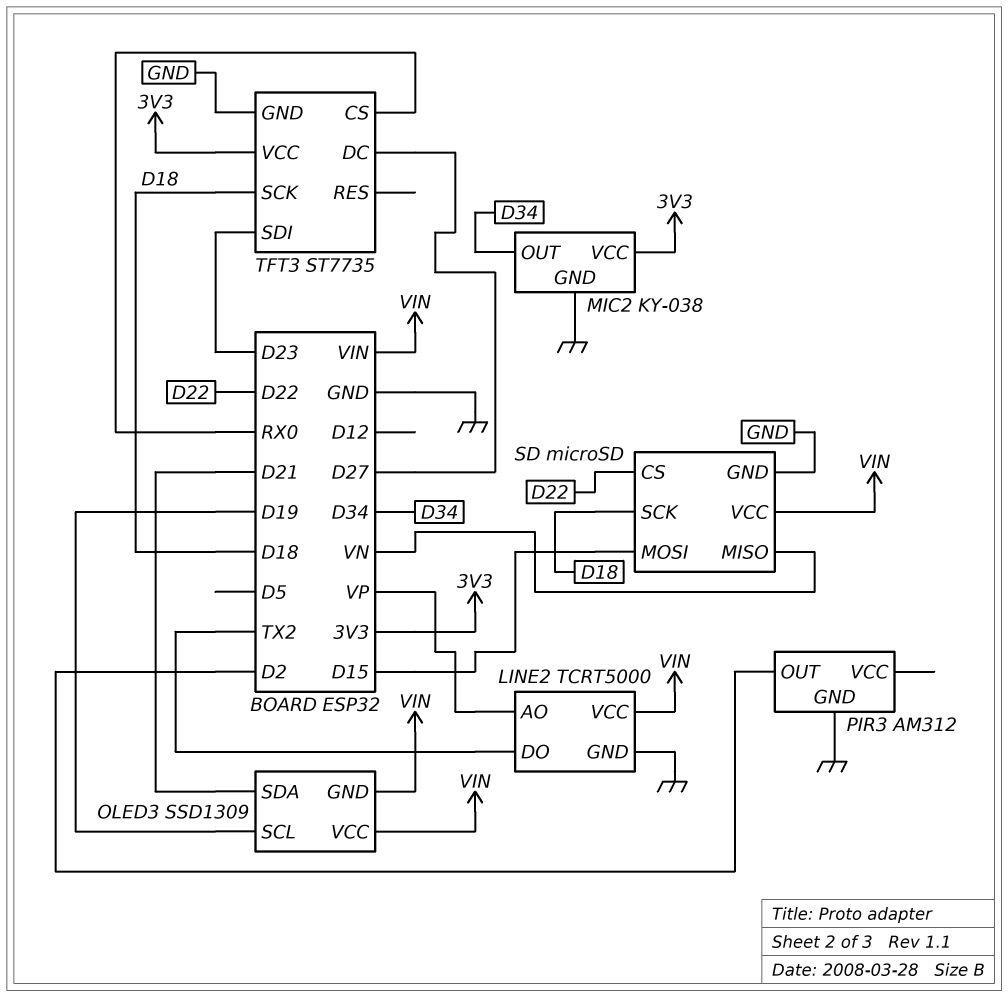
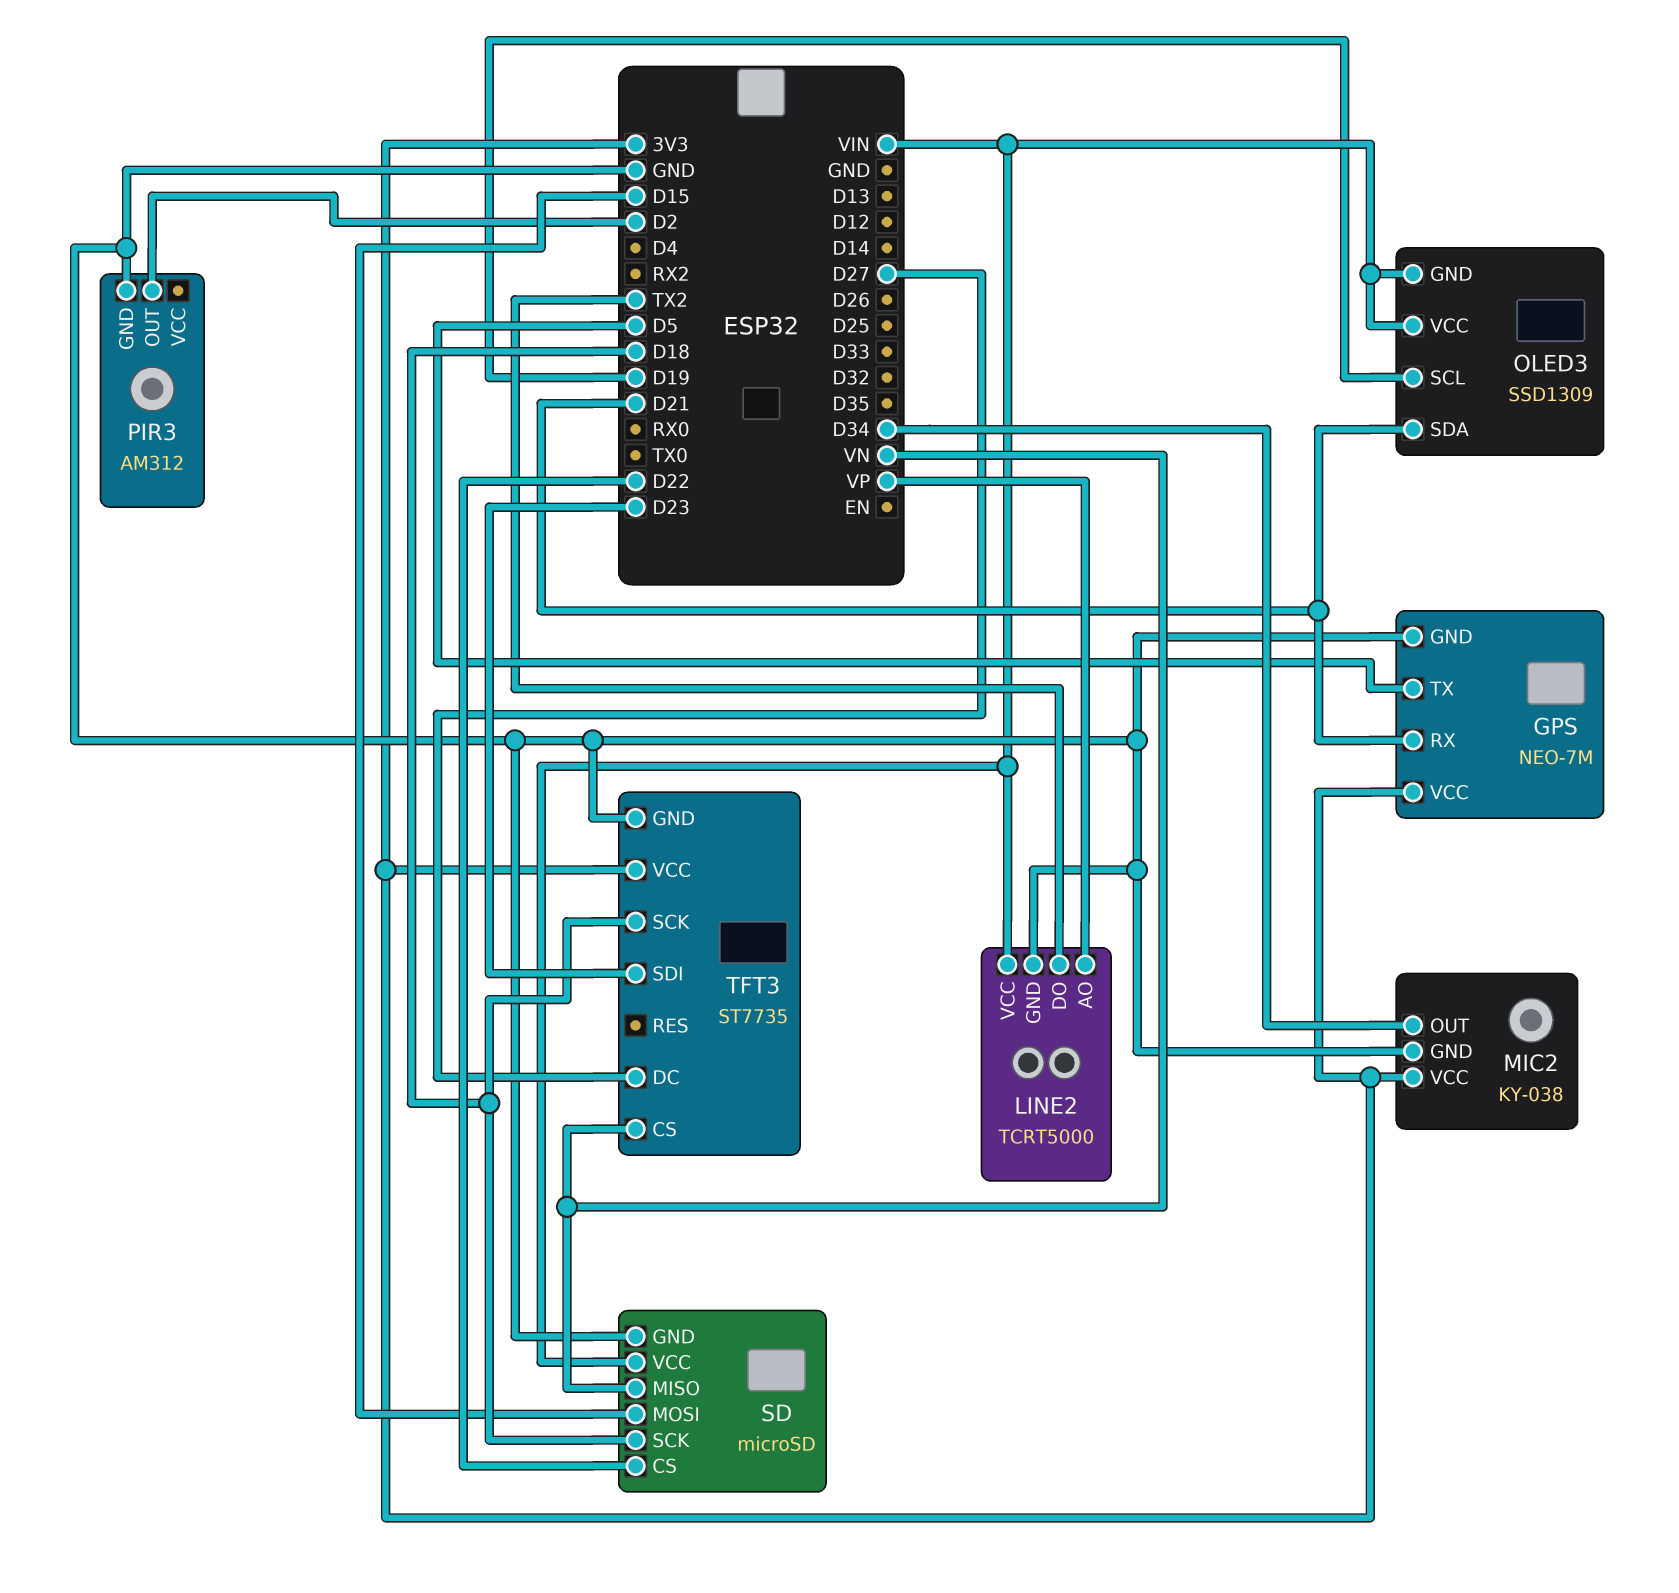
GPS: none -> NEO-7M
GPS pin GND: none -> GND
GPS pin RX: none -> D21
GPS pin TX: none -> D5
GPS pin VCC: none -> 3V3
TFT3 pin CS: RX0 -> VN

